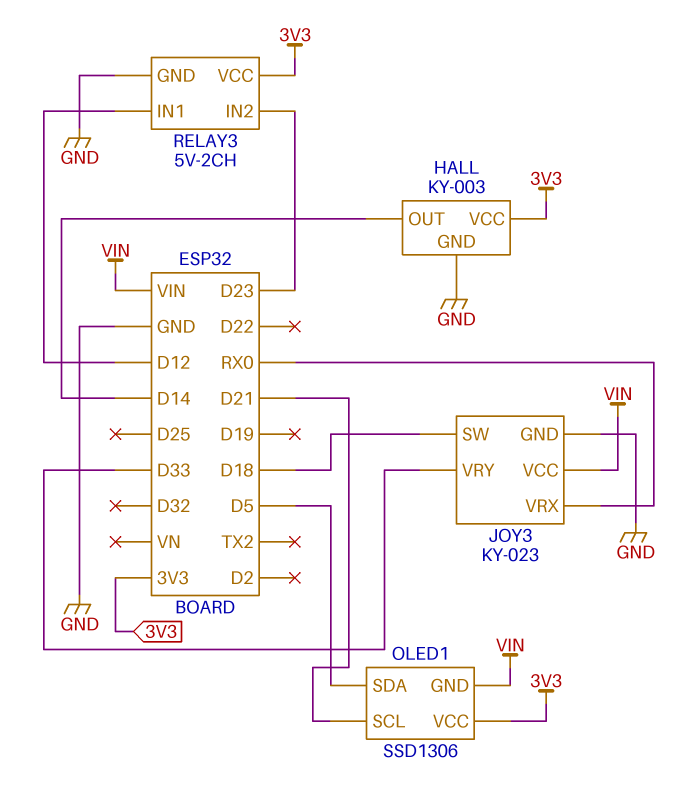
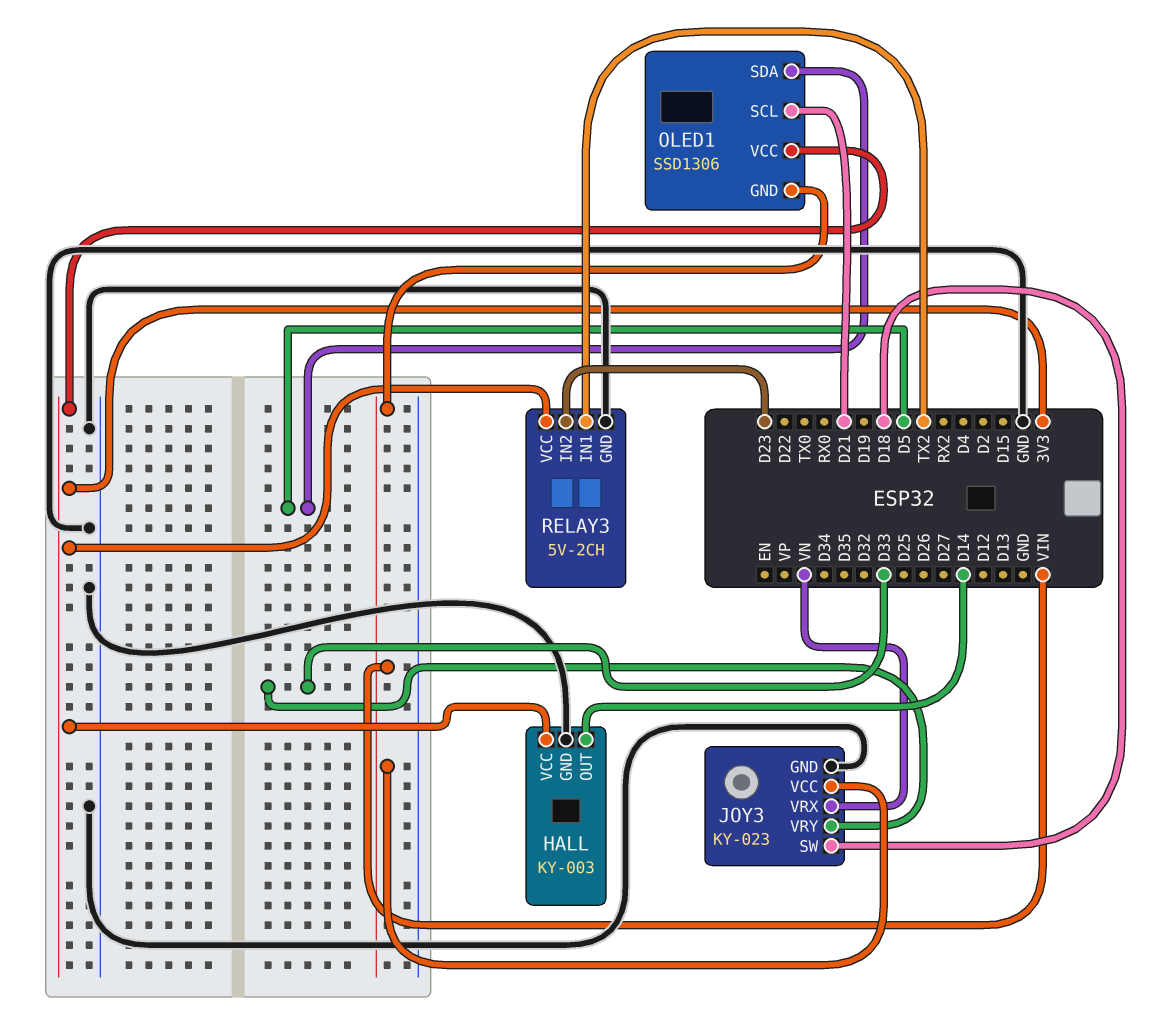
JOY3 pin VRX: RX0 -> VN
RELAY3 pin IN1: D12 -> TX2

